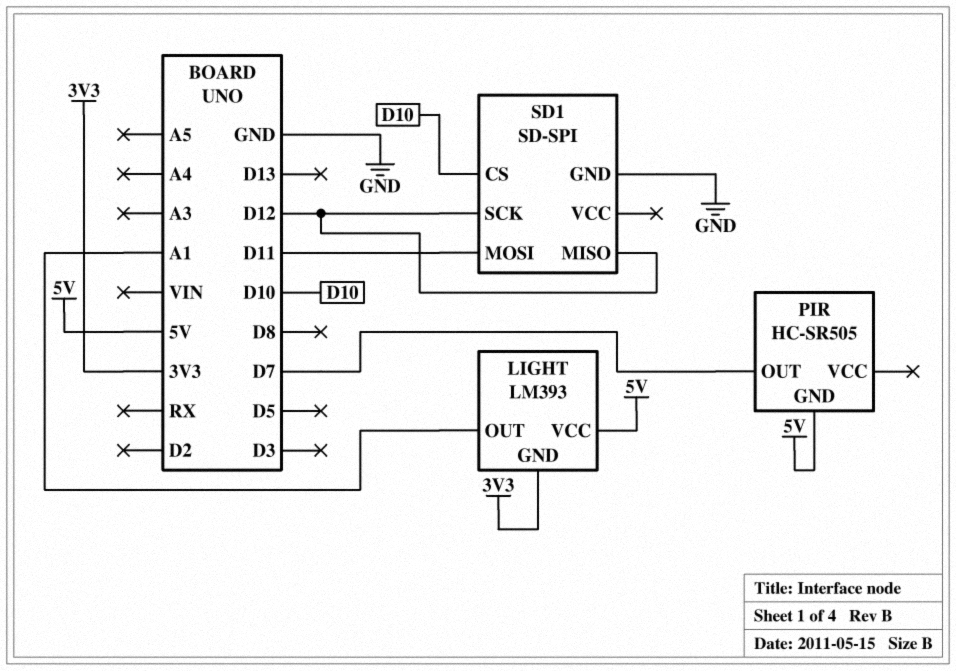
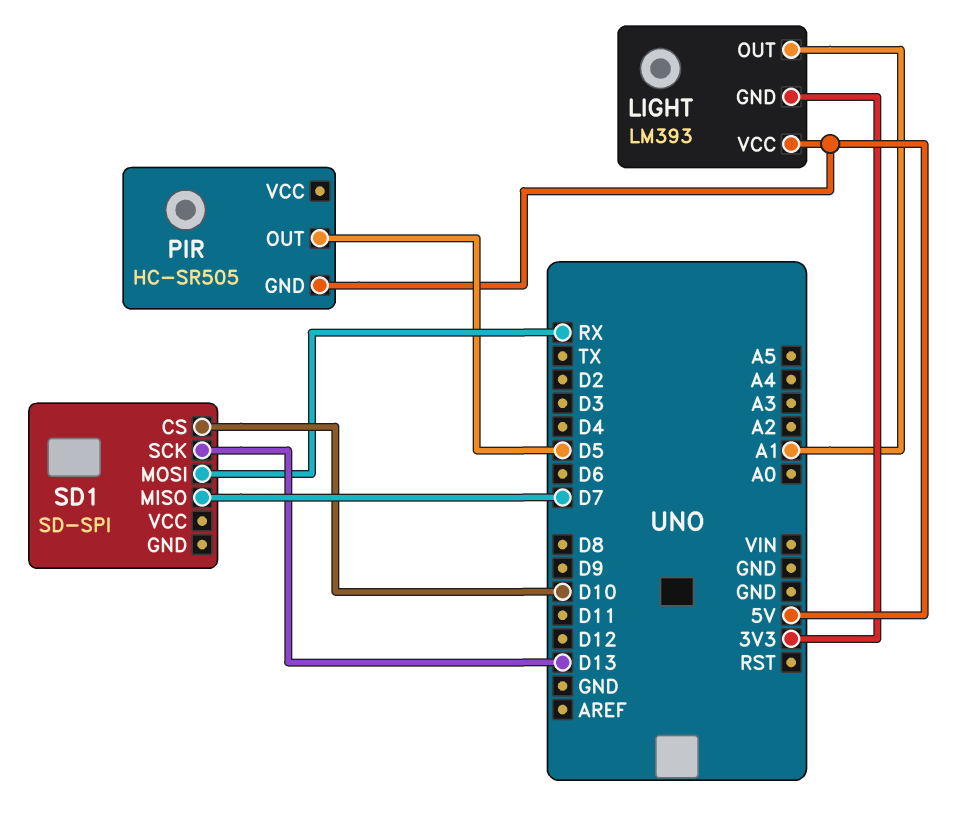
PIR pin OUT: D7 -> D5
SD1 pin GND: GND -> none
SD1 pin MISO: D12 -> D7
SD1 pin MOSI: D11 -> RX
SD1 pin SCK: D12 -> D13

